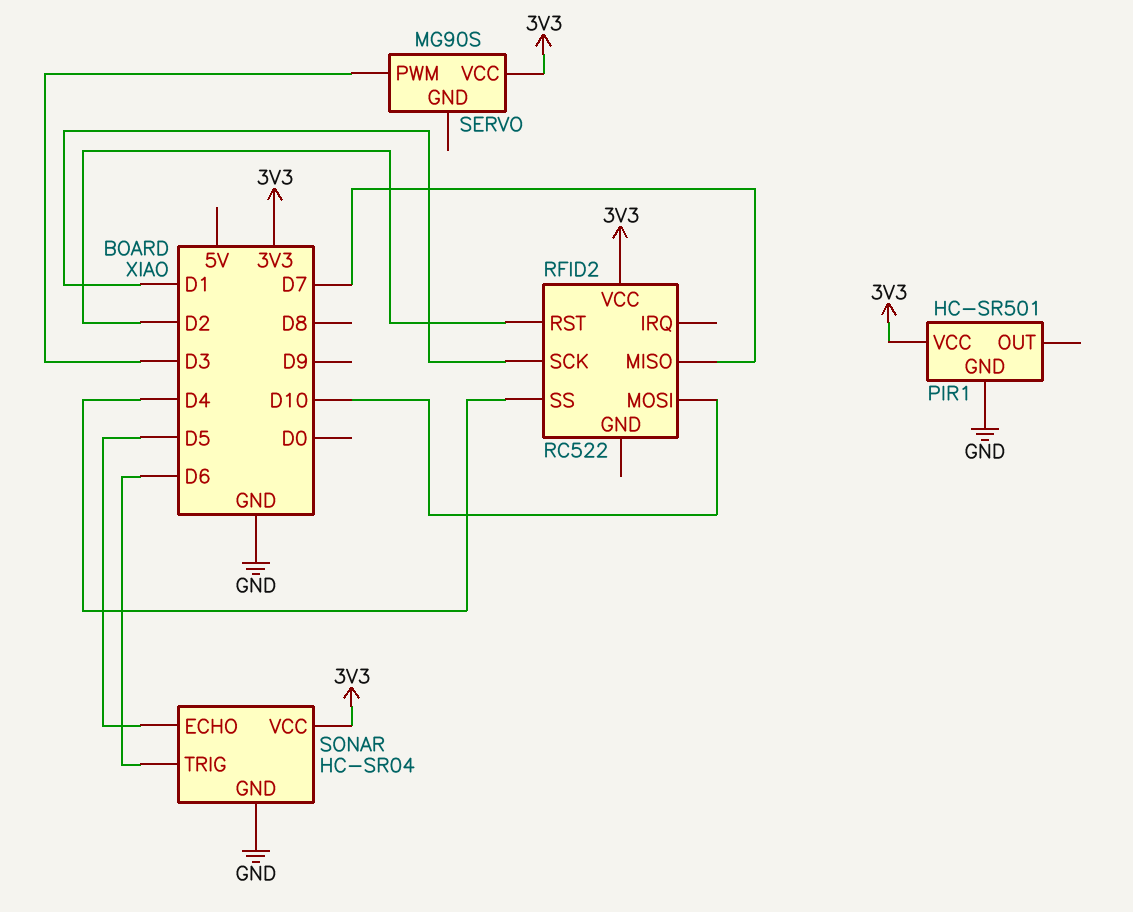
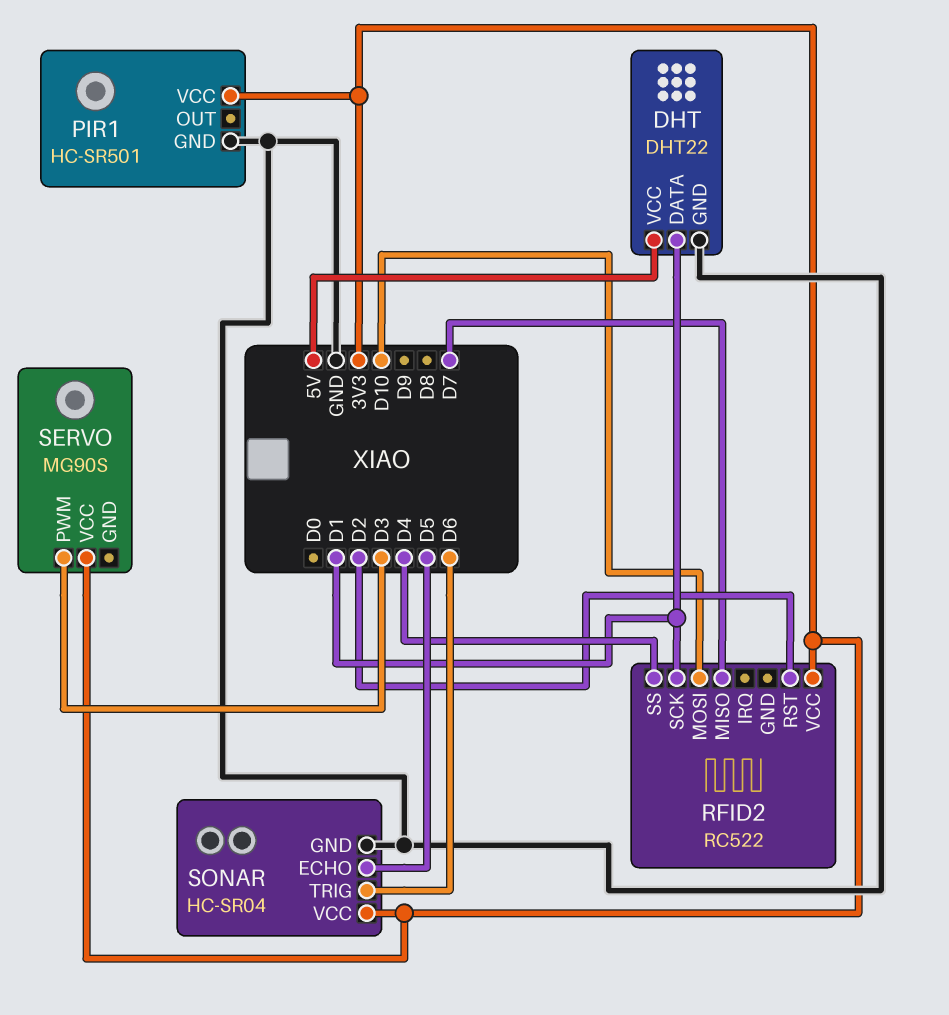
DHT: none -> DHT22
DHT pin DATA: none -> D1
DHT pin GND: none -> GND
DHT pin VCC: none -> 5V

